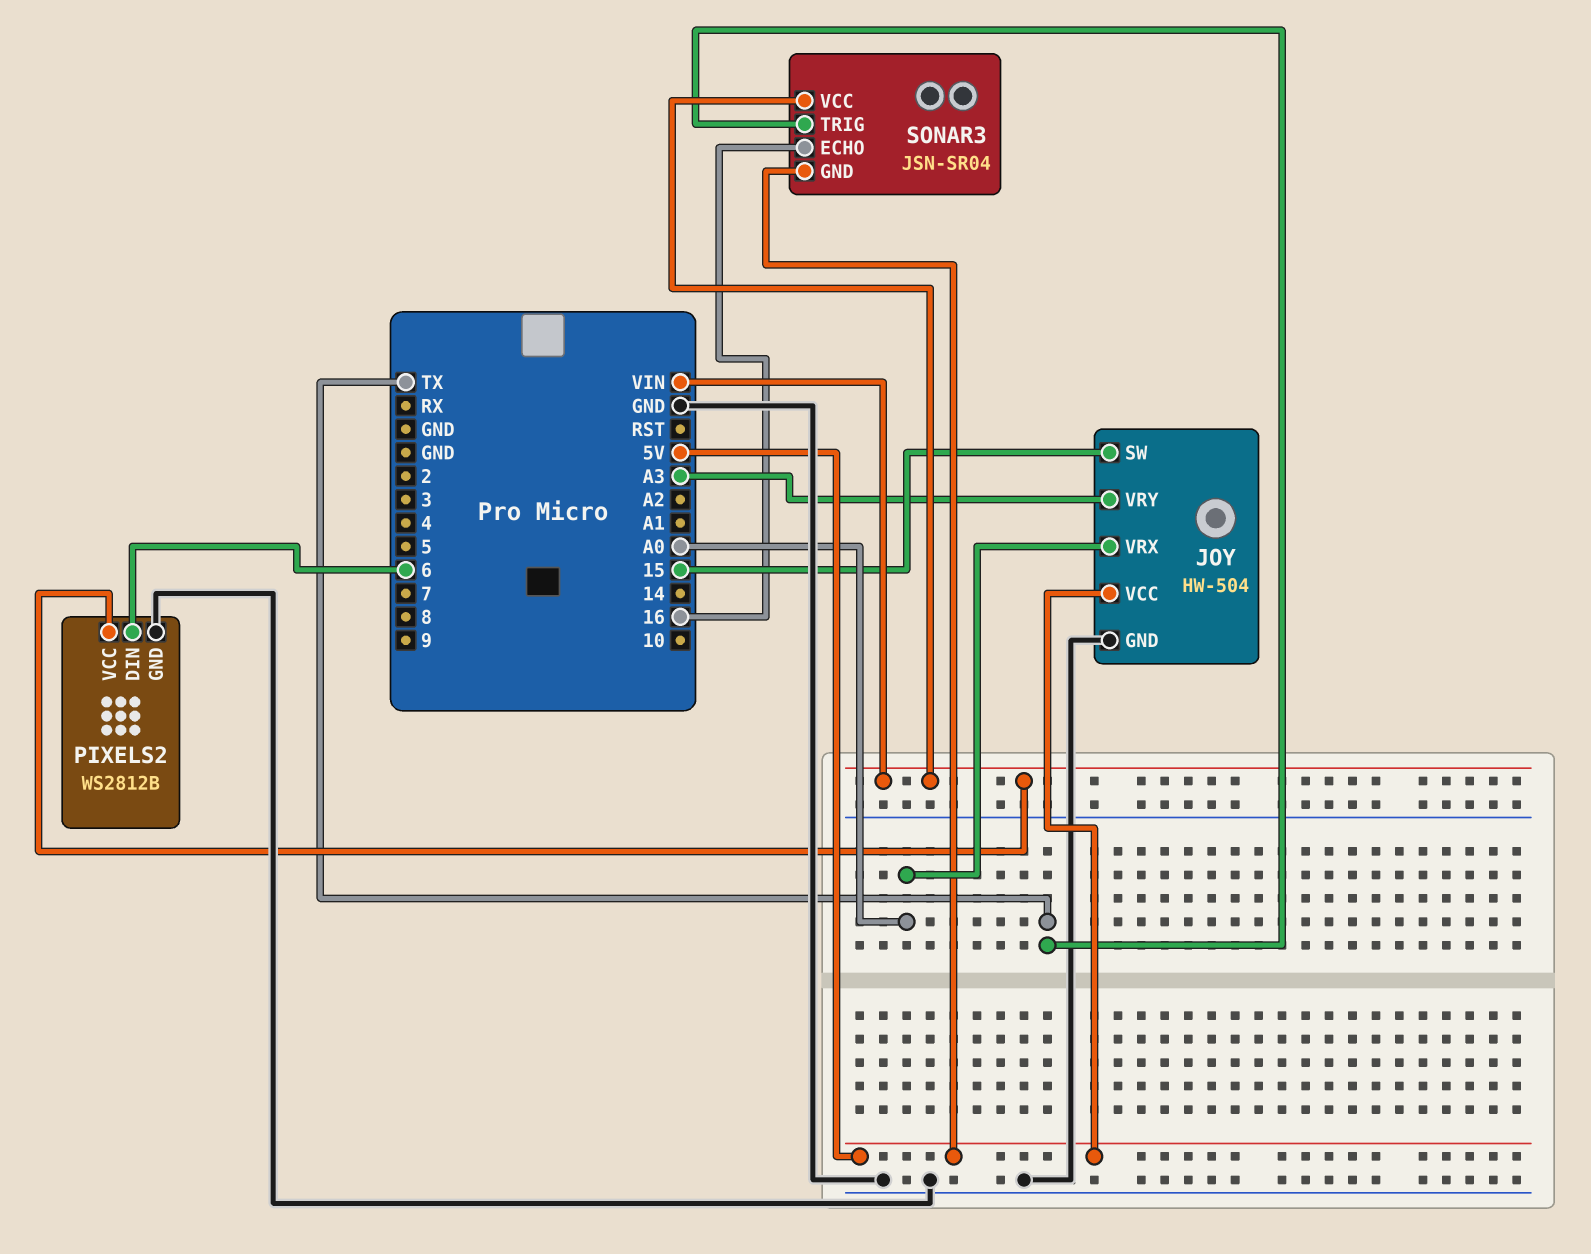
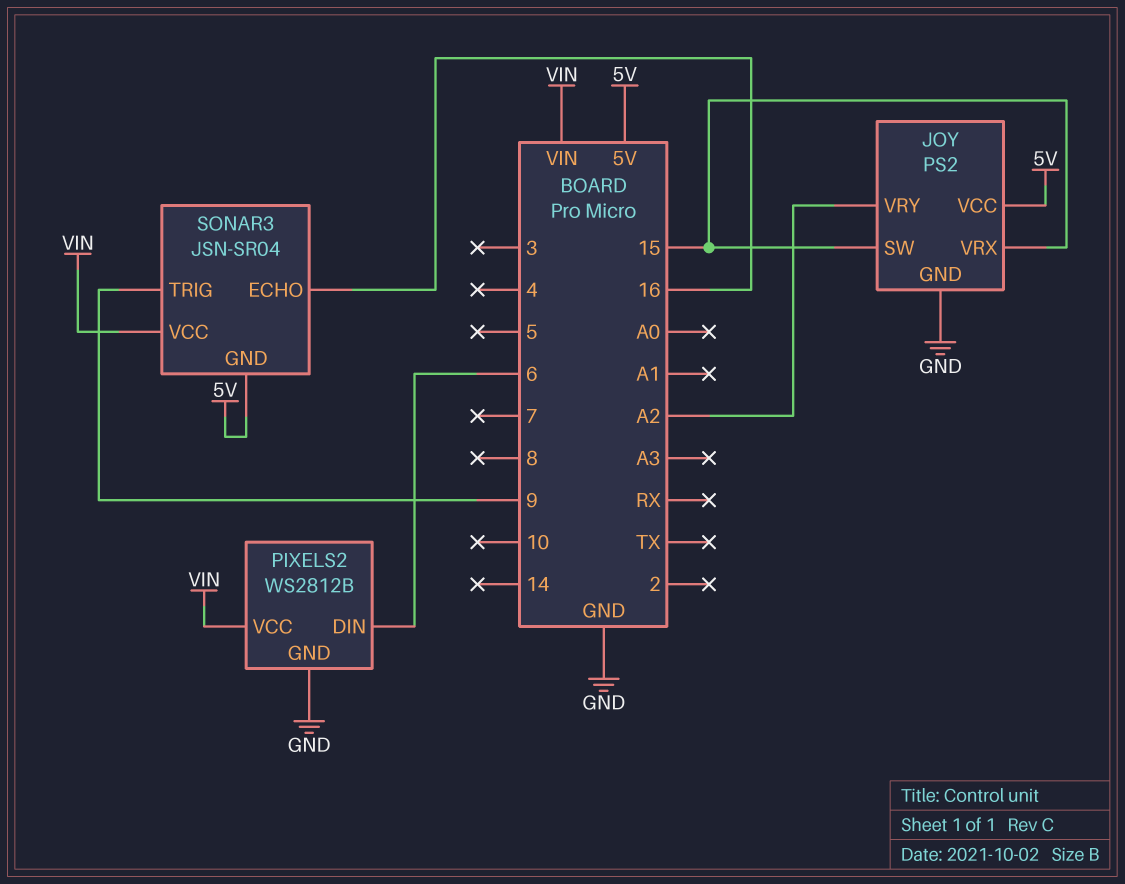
JOY: HW-504 -> PS2
JOY pin VRX: A0 -> 15
JOY pin VRY: A3 -> A2
SONAR3 pin TRIG: TX -> 9

